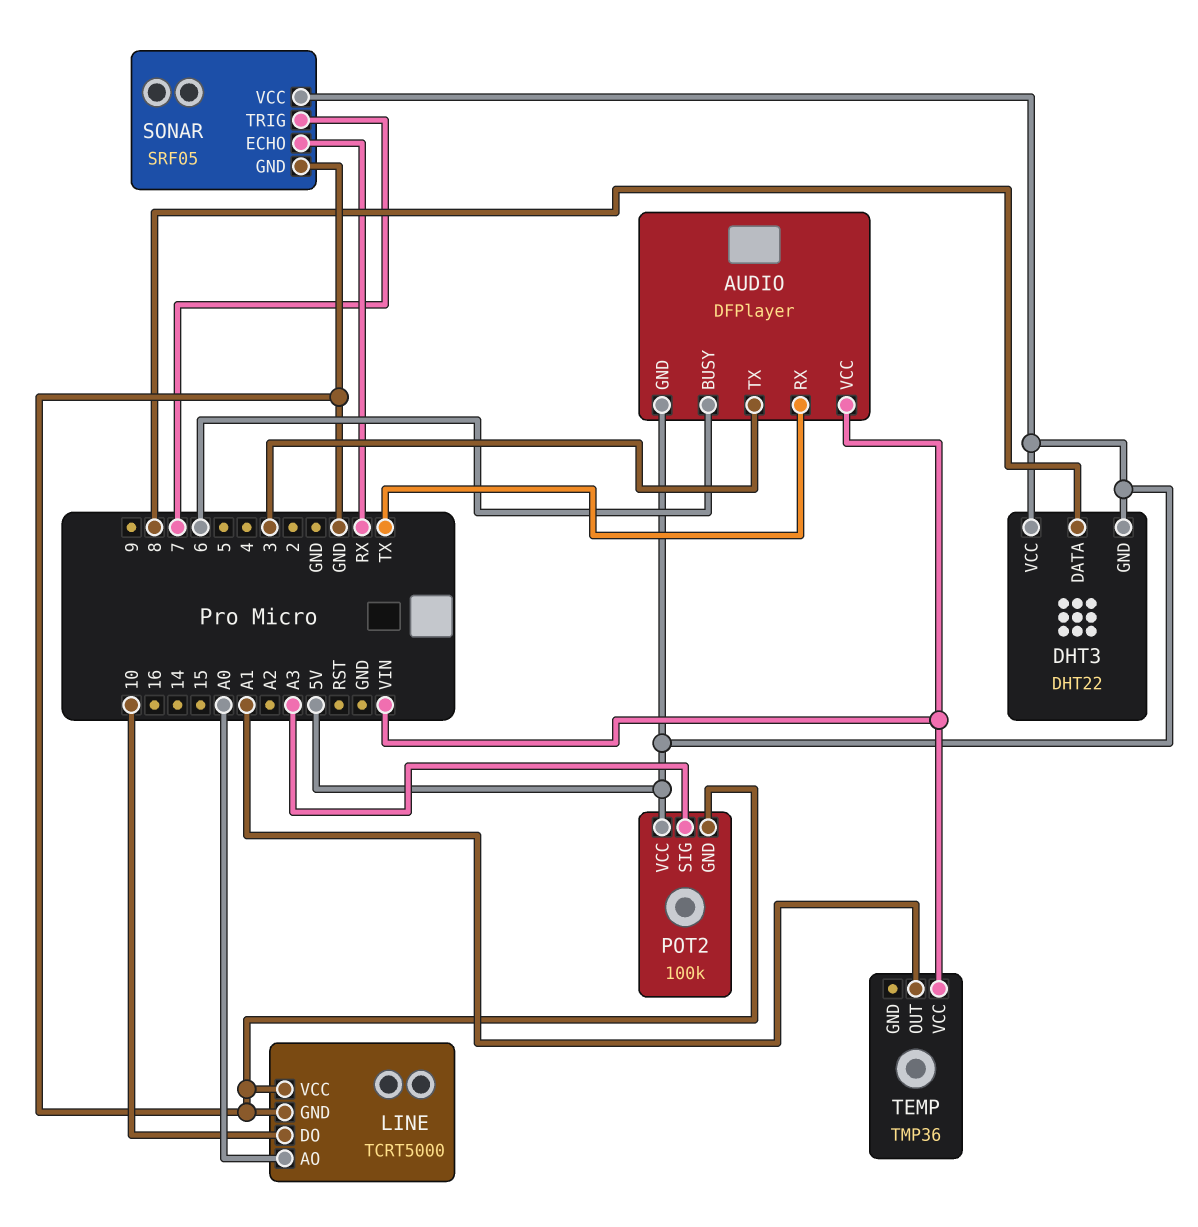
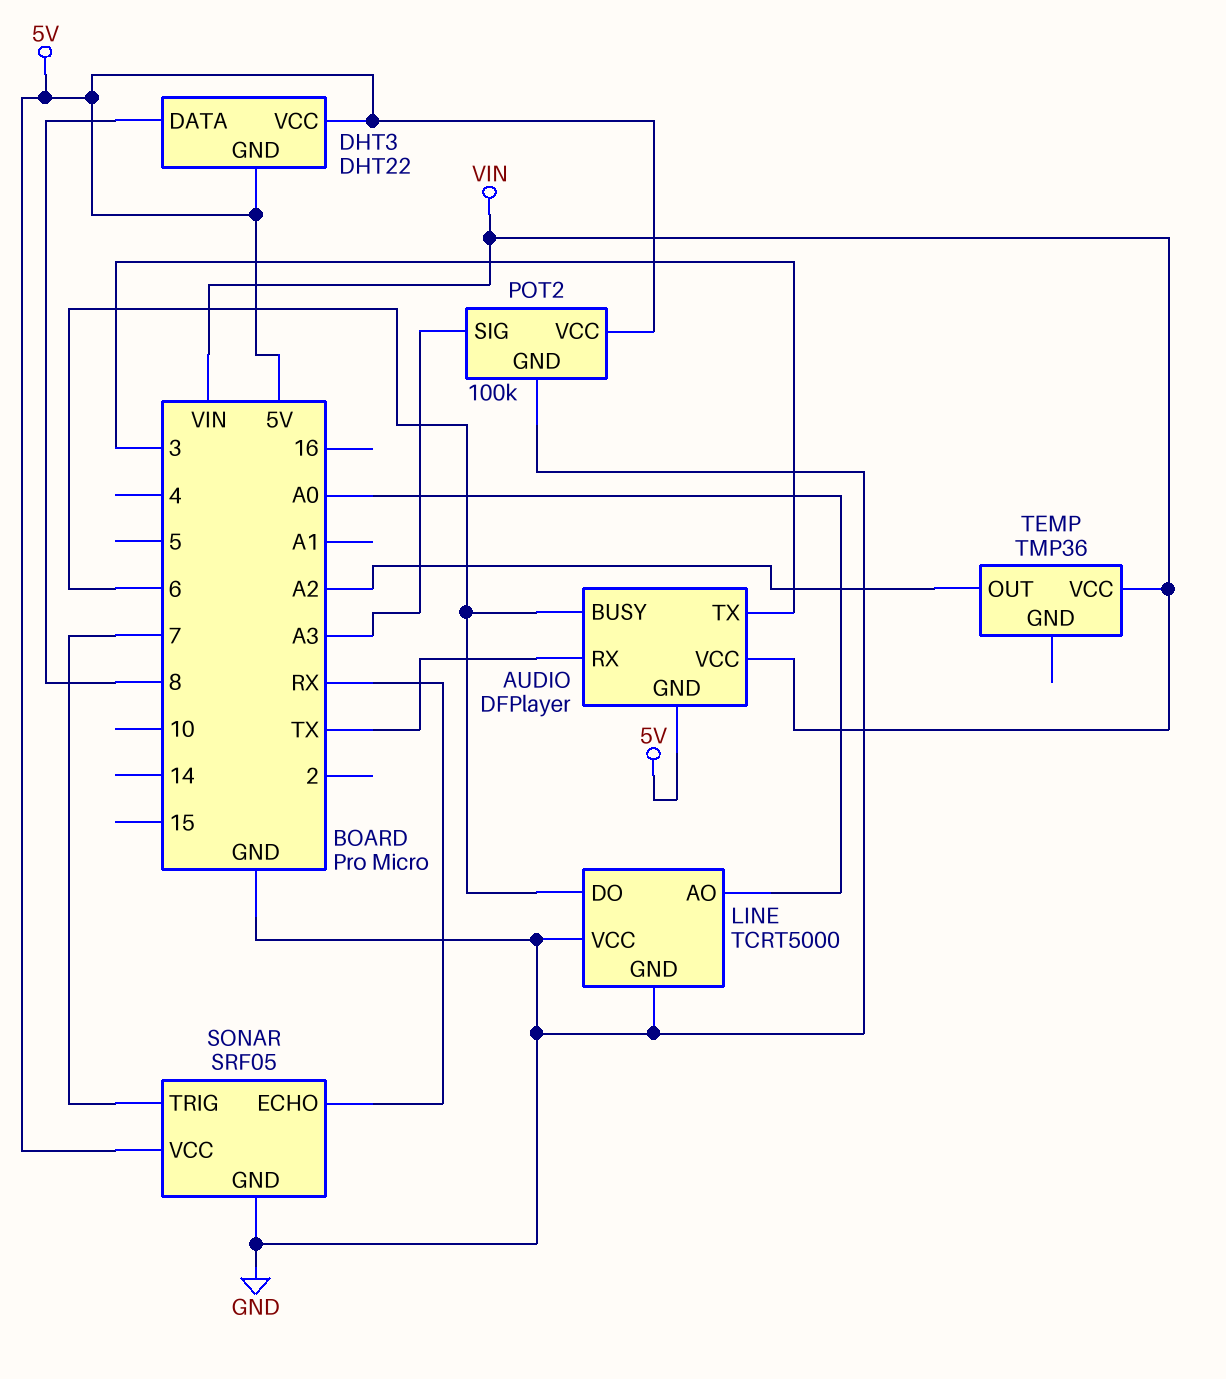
LINE pin DO: 10 -> 6
TEMP pin OUT: A1 -> A2

